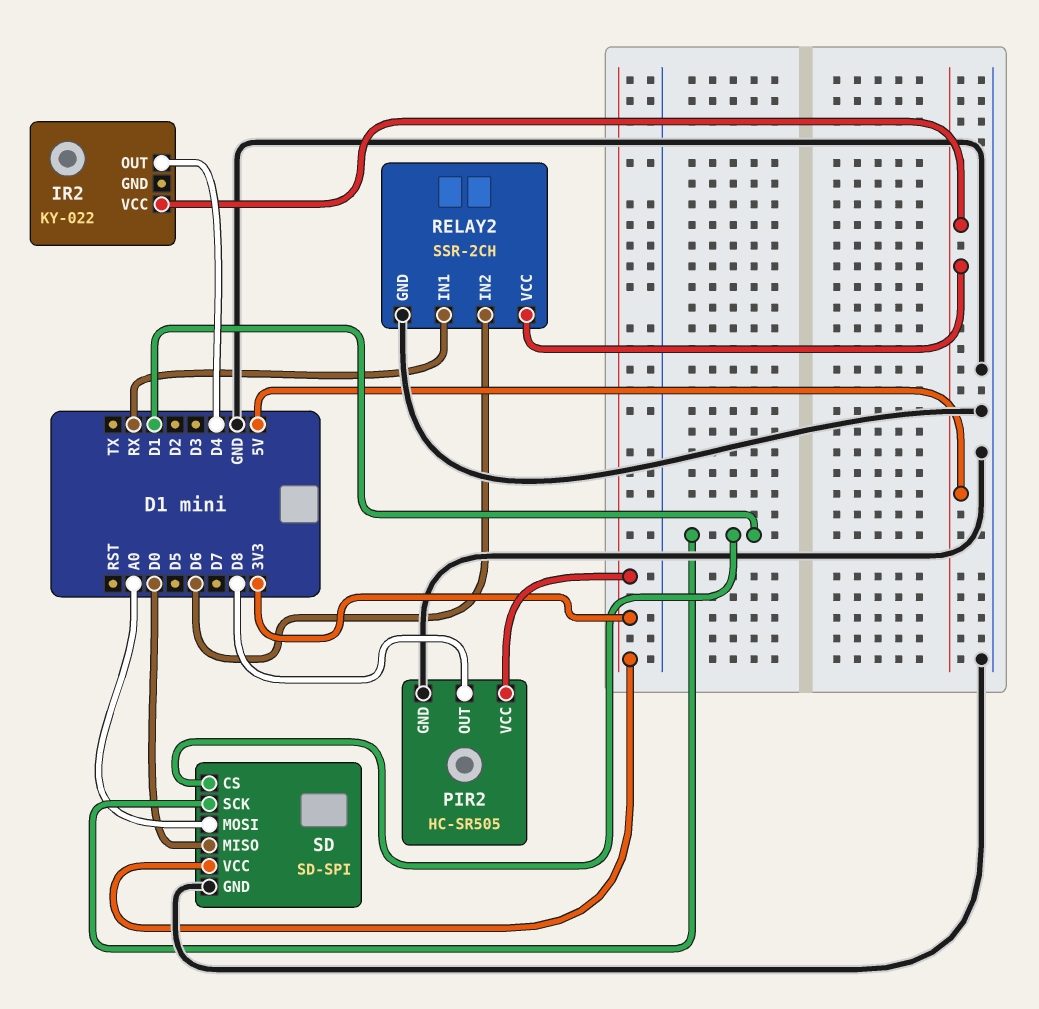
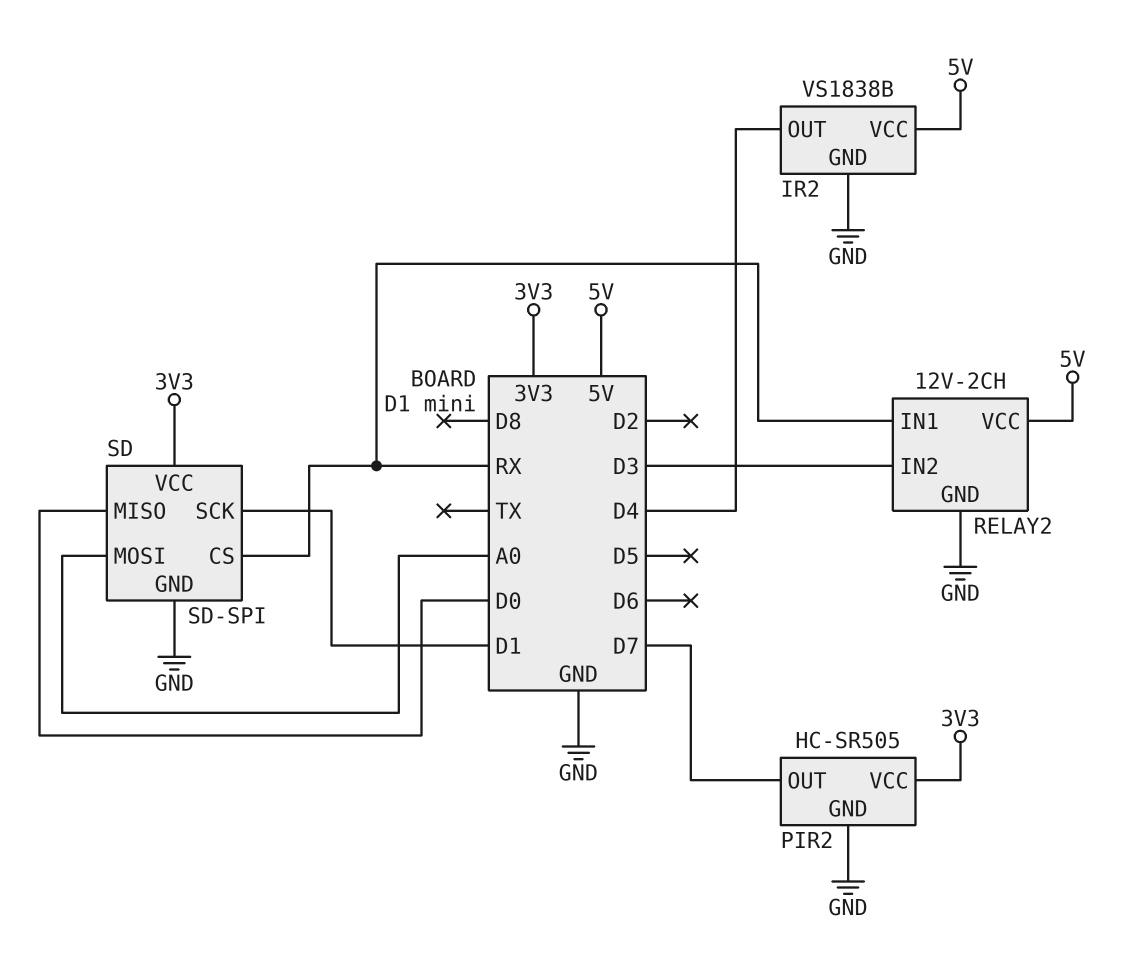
IR2: KY-022 -> VS1838B
IR2 pin GND: none -> GND
PIR2 pin OUT: D8 -> D7
RELAY2: SSR-2CH -> 12V-2CH
RELAY2 pin IN2: D6 -> D3
SD pin CS: D1 -> RX

